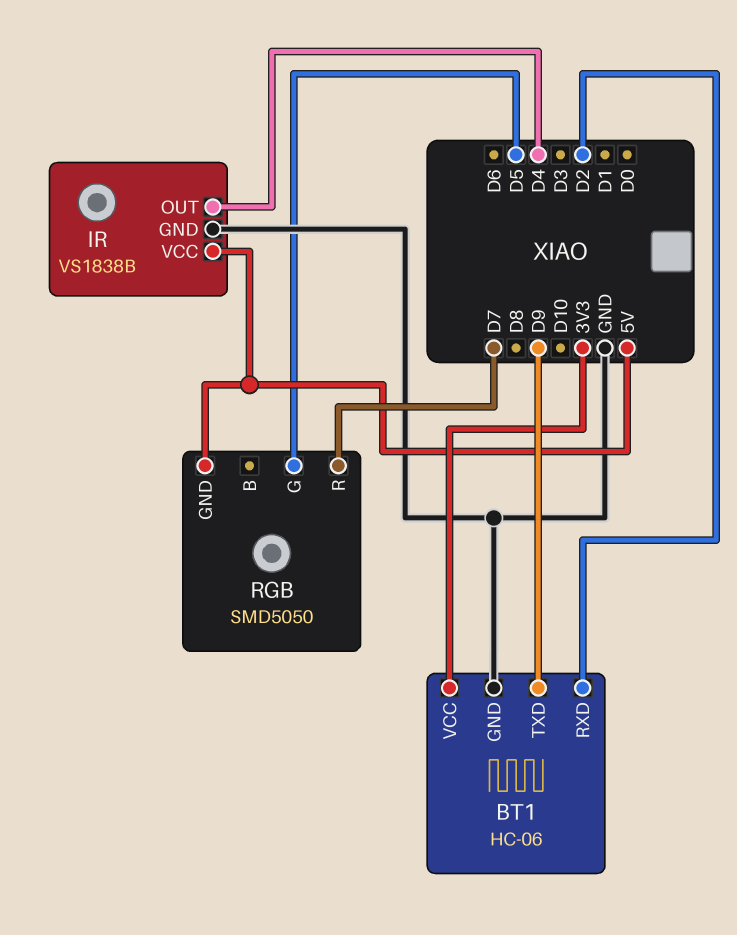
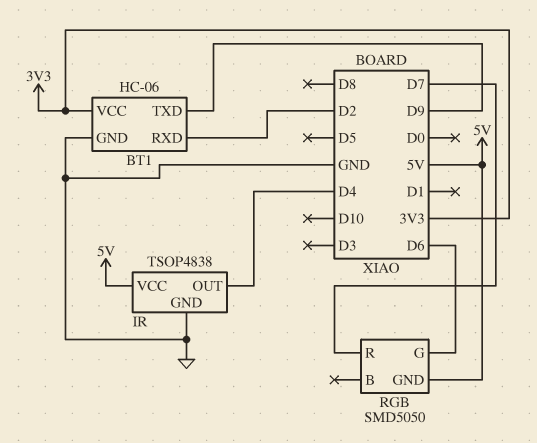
IR: VS1838B -> TSOP4838
RGB pin G: D5 -> D6

